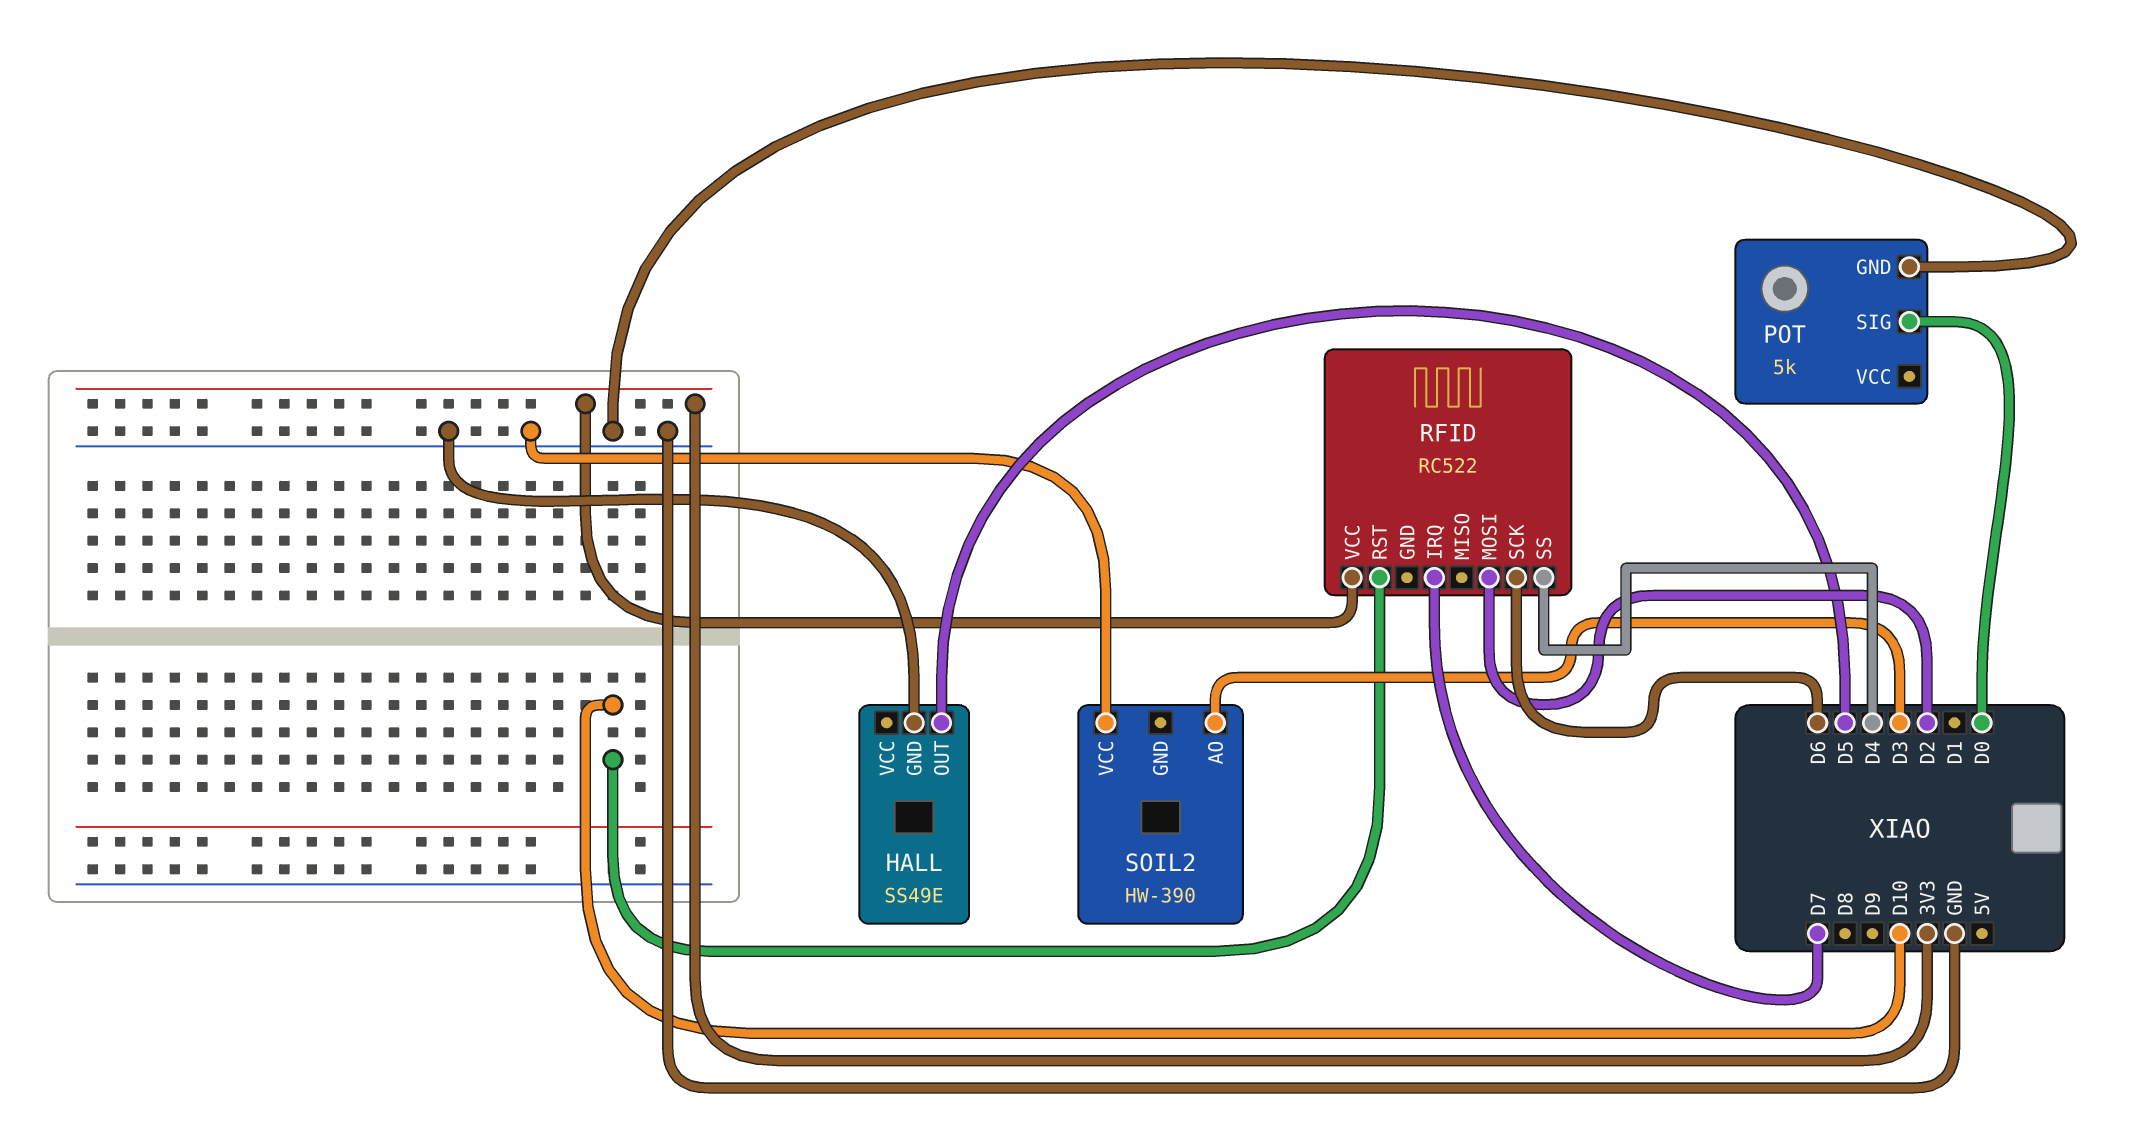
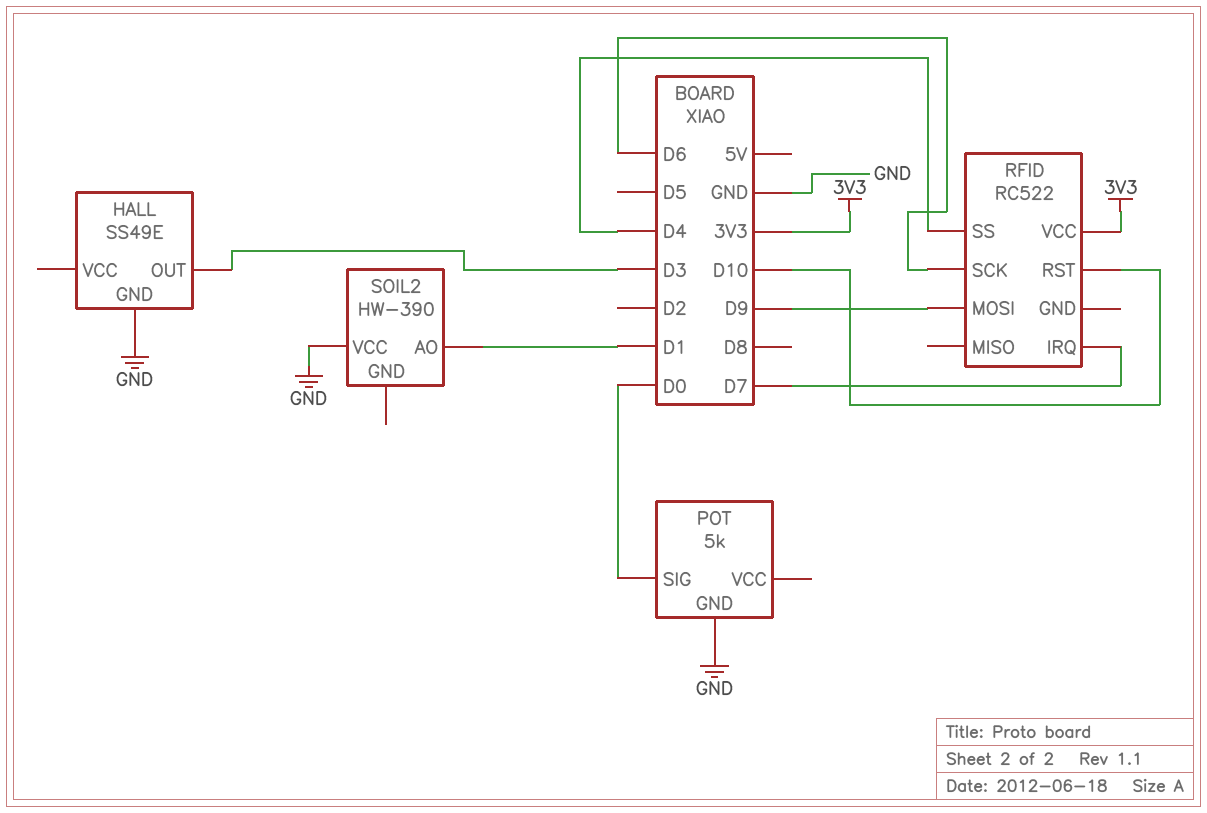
HALL pin OUT: D5 -> D3
RFID pin MOSI: D2 -> D9
SOIL2 pin AO: D3 -> D1

